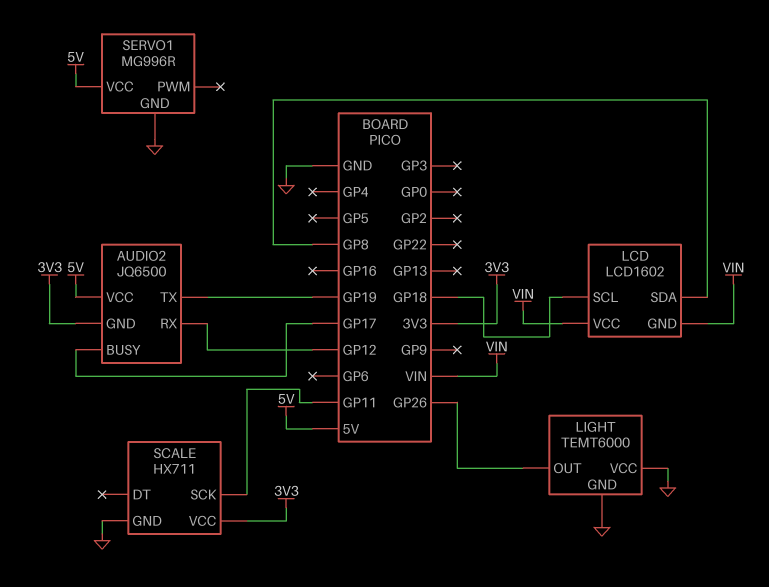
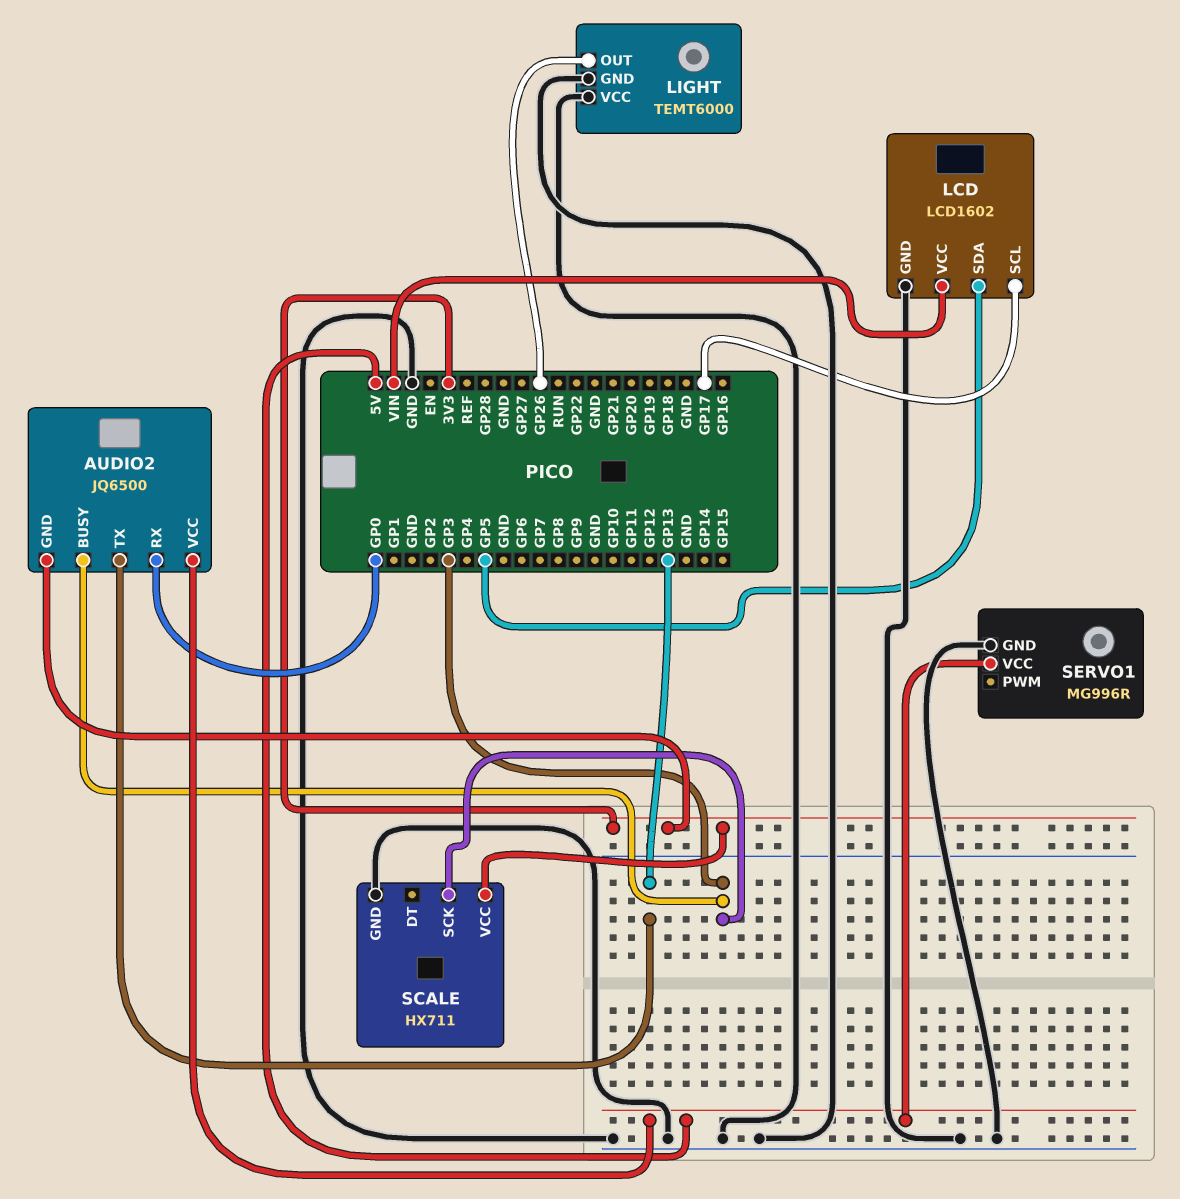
AUDIO2 pin BUSY: GP17 -> GP3
AUDIO2 pin RX: GP12 -> GP0
AUDIO2 pin TX: GP19 -> GP13
LCD pin GND: VIN -> GND
LCD pin SCL: GP18 -> GP17
LCD pin SDA: GP8 -> GP5
SCALE pin SCK: GP11 -> GP3

